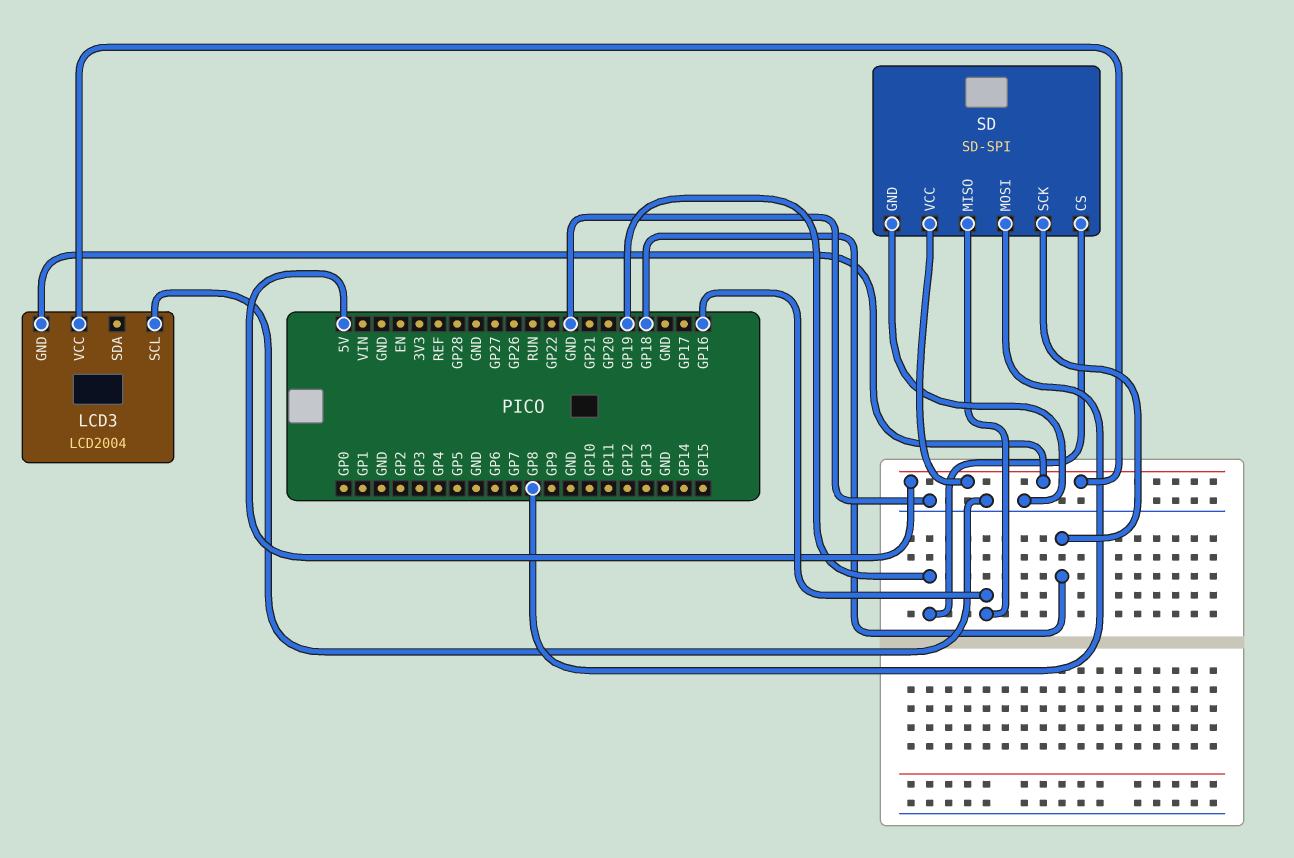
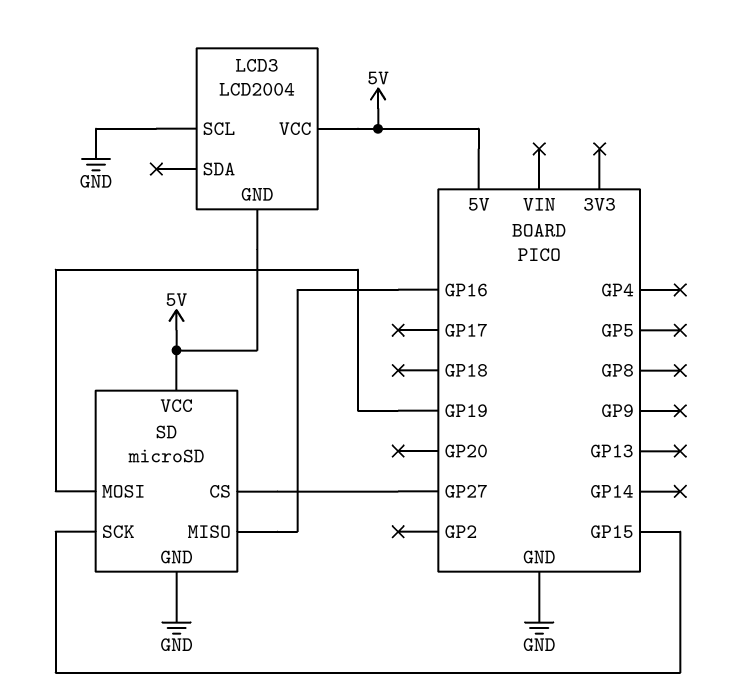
SD: SD-SPI -> microSD
SD pin CS: GP19 -> GP27
SD pin MOSI: GP8 -> GP19
SD pin SCK: GP18 -> GP15

